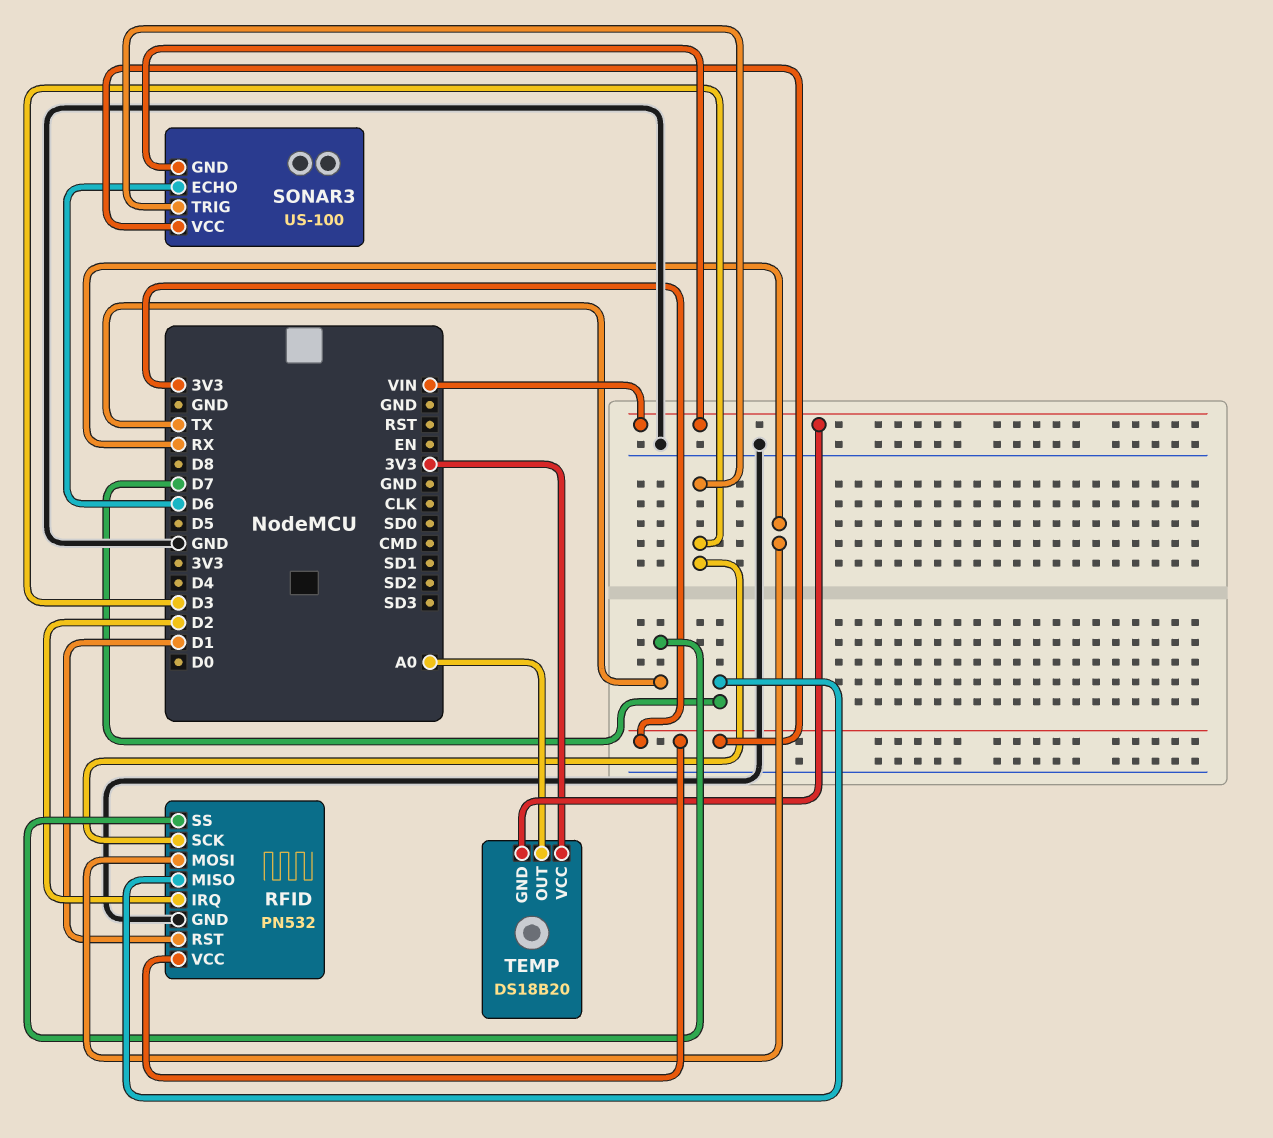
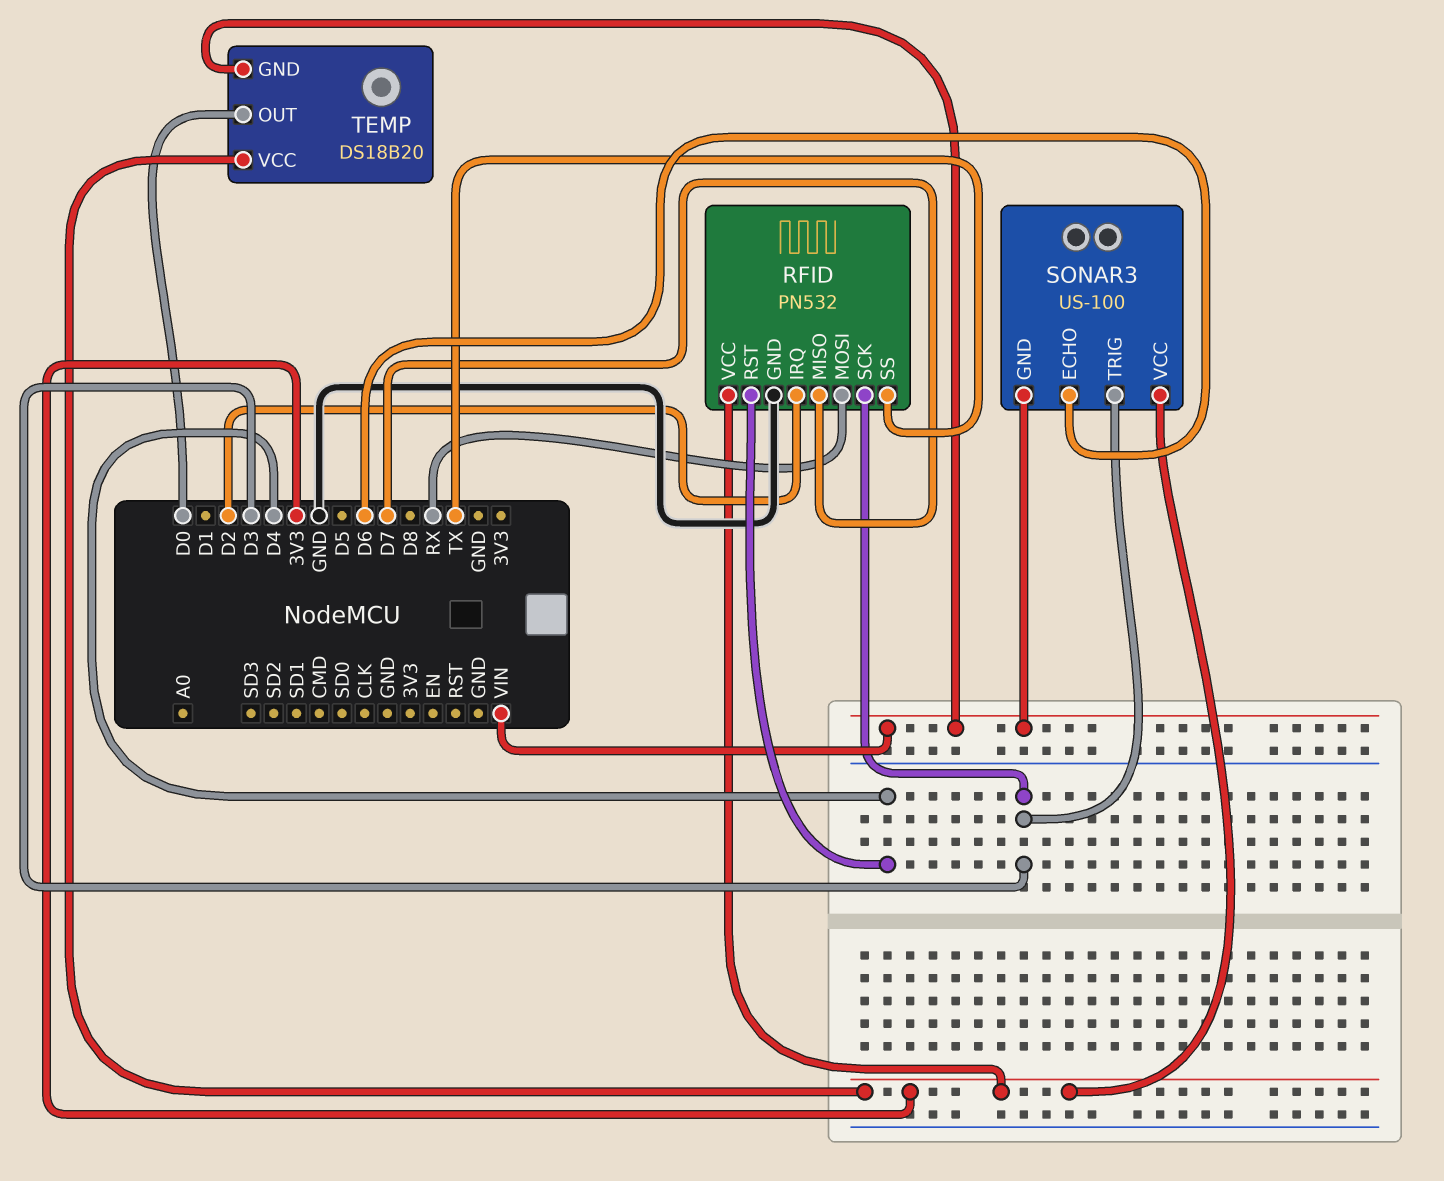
RFID pin RST: D1 -> D4
TEMP pin OUT: A0 -> D0

